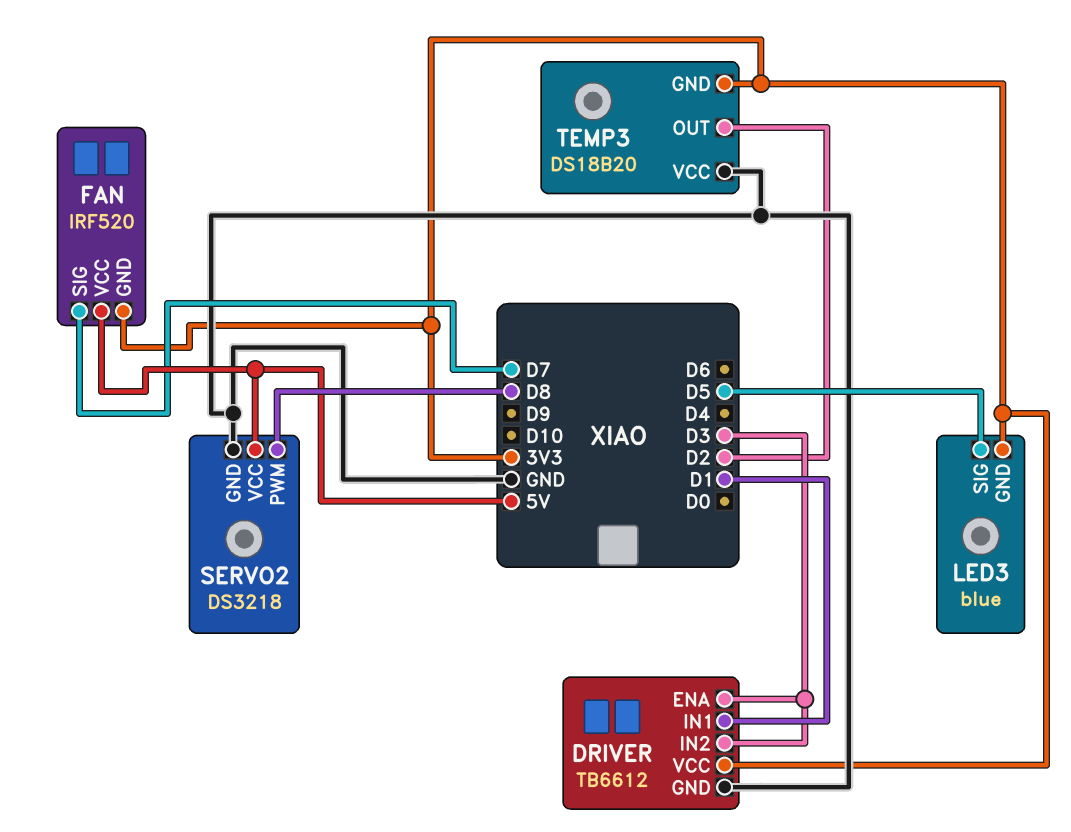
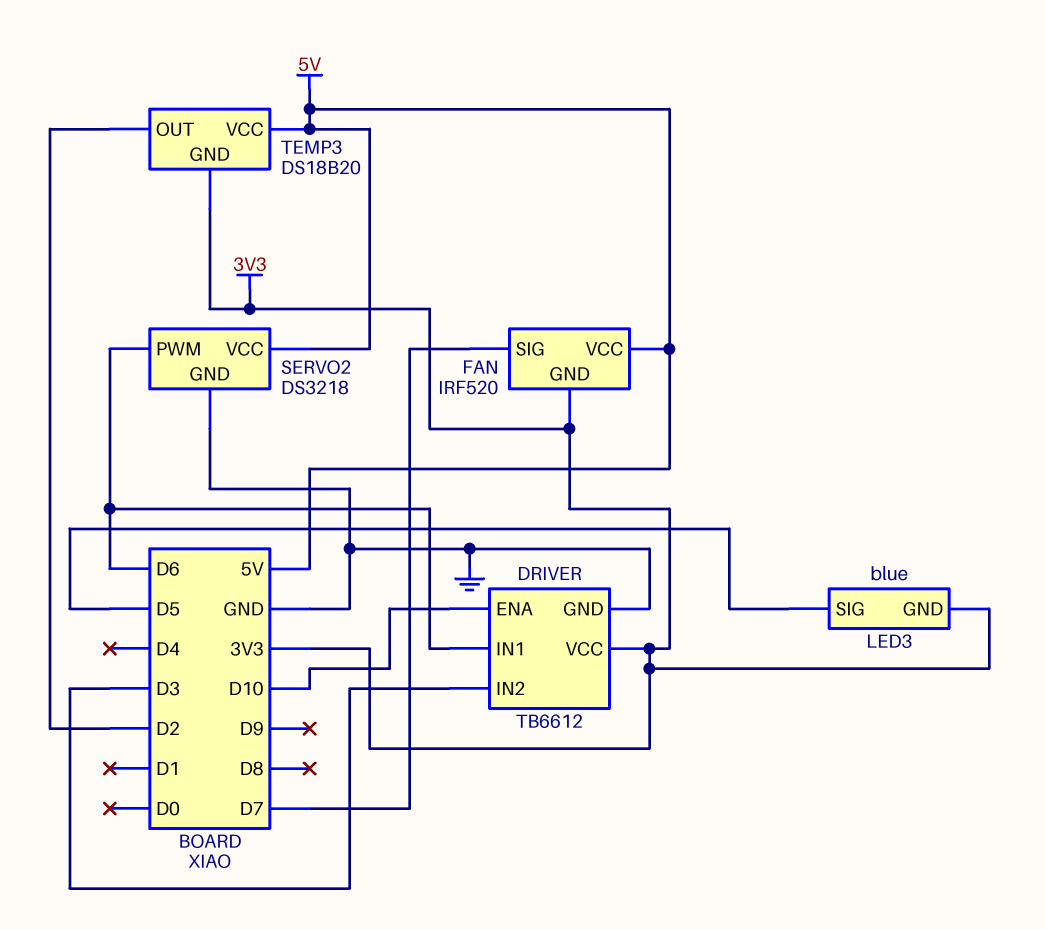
DRIVER pin ENA: D3 -> D10
DRIVER pin IN1: D1 -> D6
SERVO2 pin PWM: D8 -> D6
TEMP3 pin VCC: GND -> 5V

